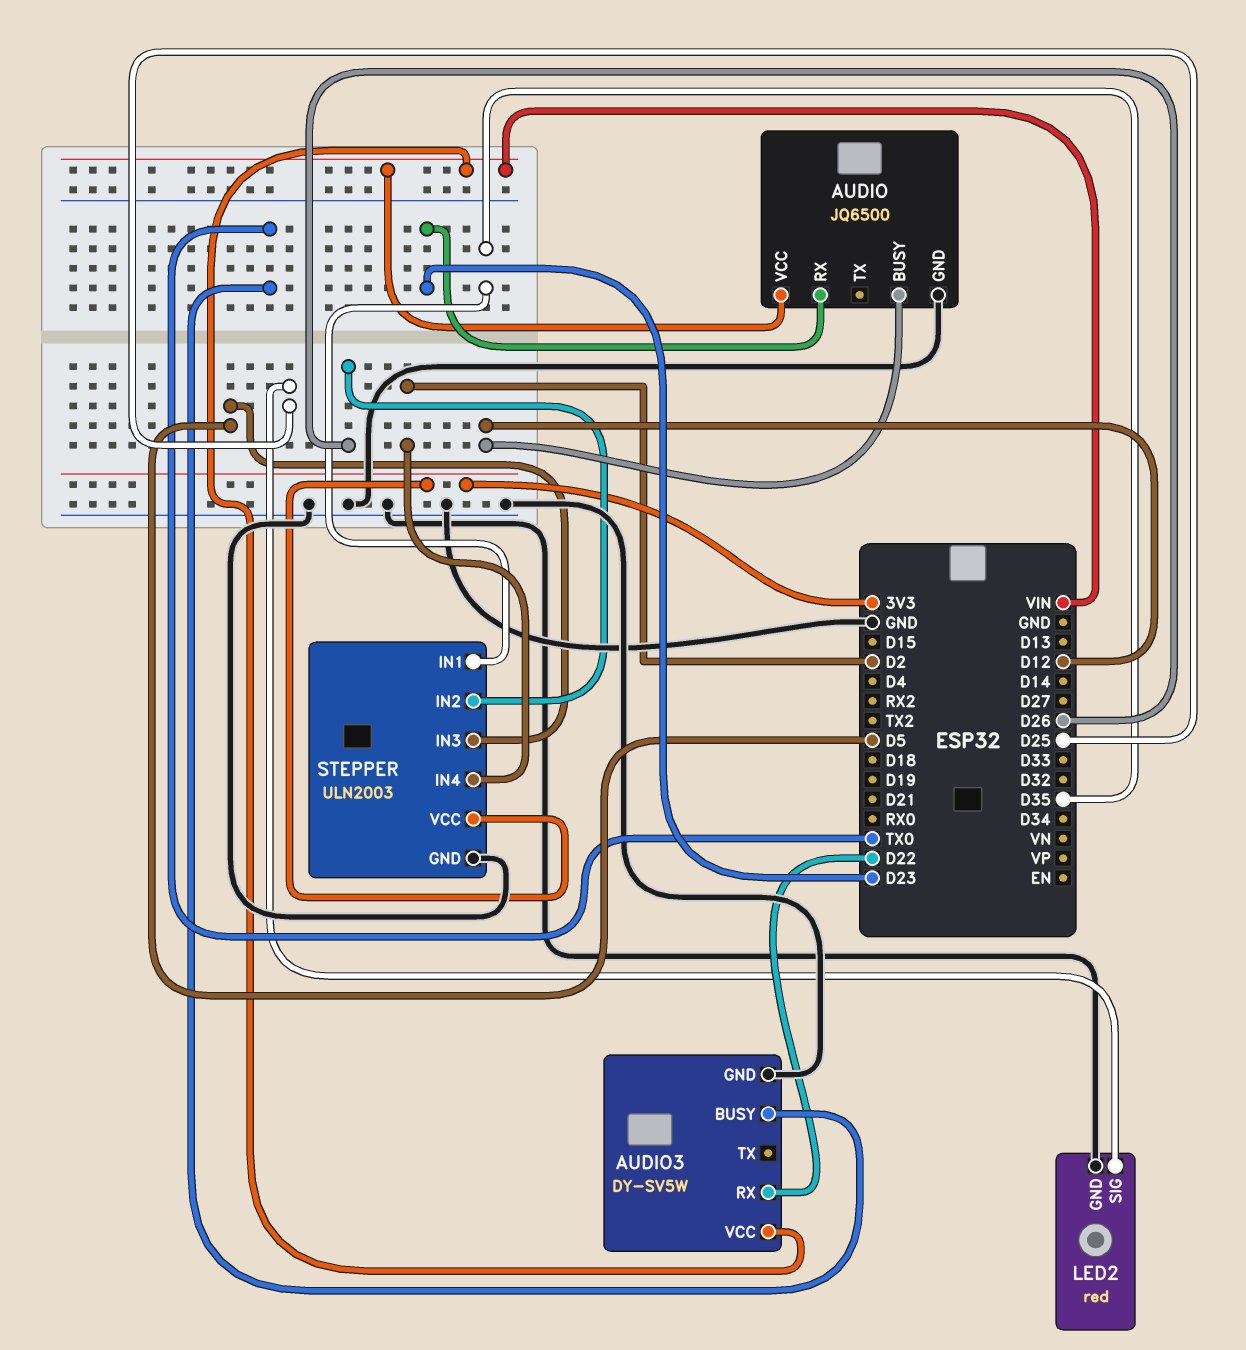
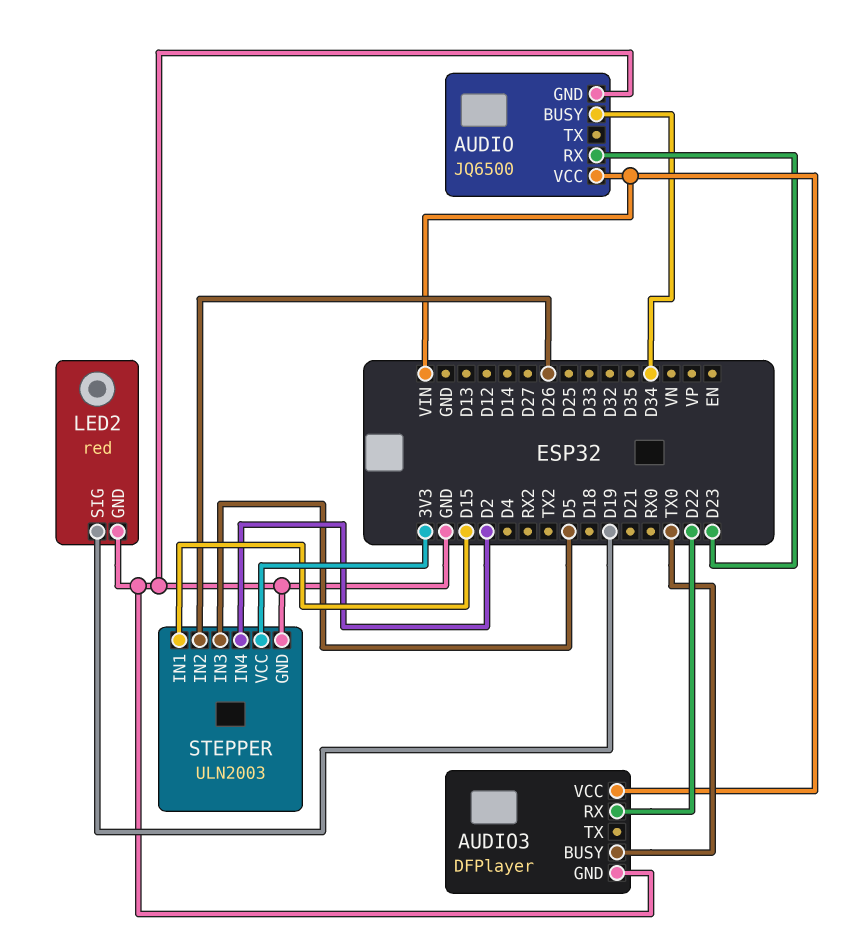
AUDIO pin BUSY: D12 -> D34
AUDIO3: DY-SV5W -> DFPlayer
LED2 pin SIG: D25 -> D19
STEPPER pin IN1: D35 -> D15

